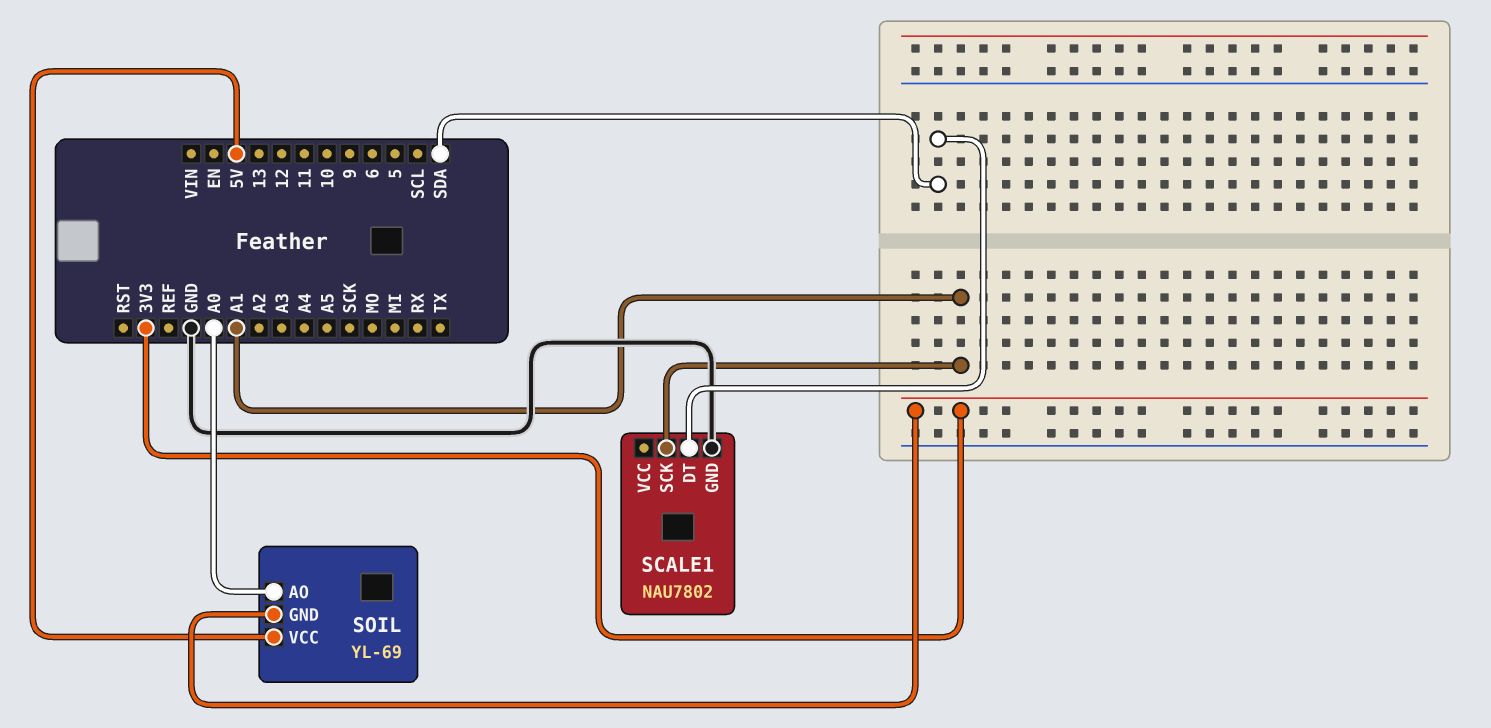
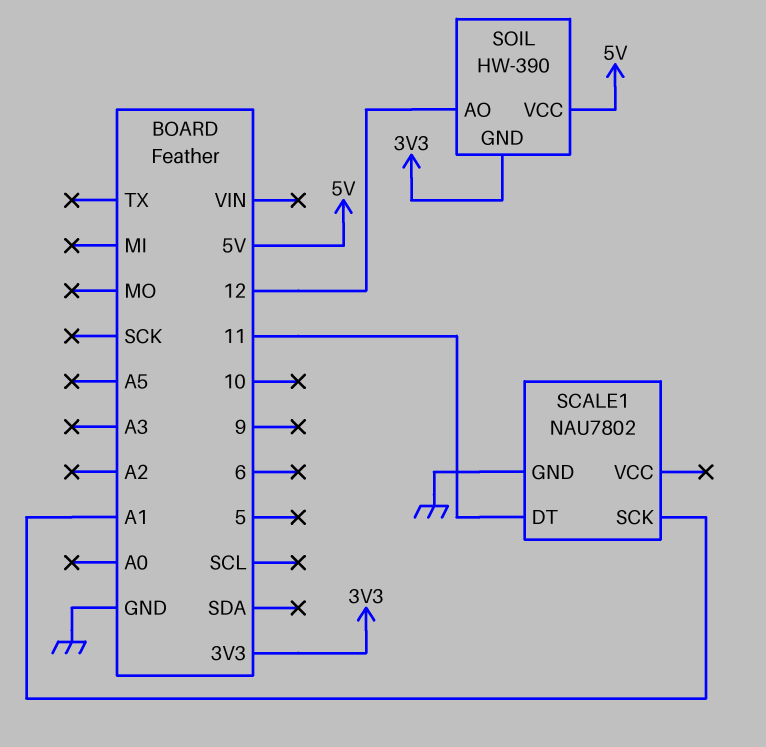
SCALE1 pin DT: SDA -> 11
SOIL: YL-69 -> HW-390
SOIL pin AO: A0 -> 12

